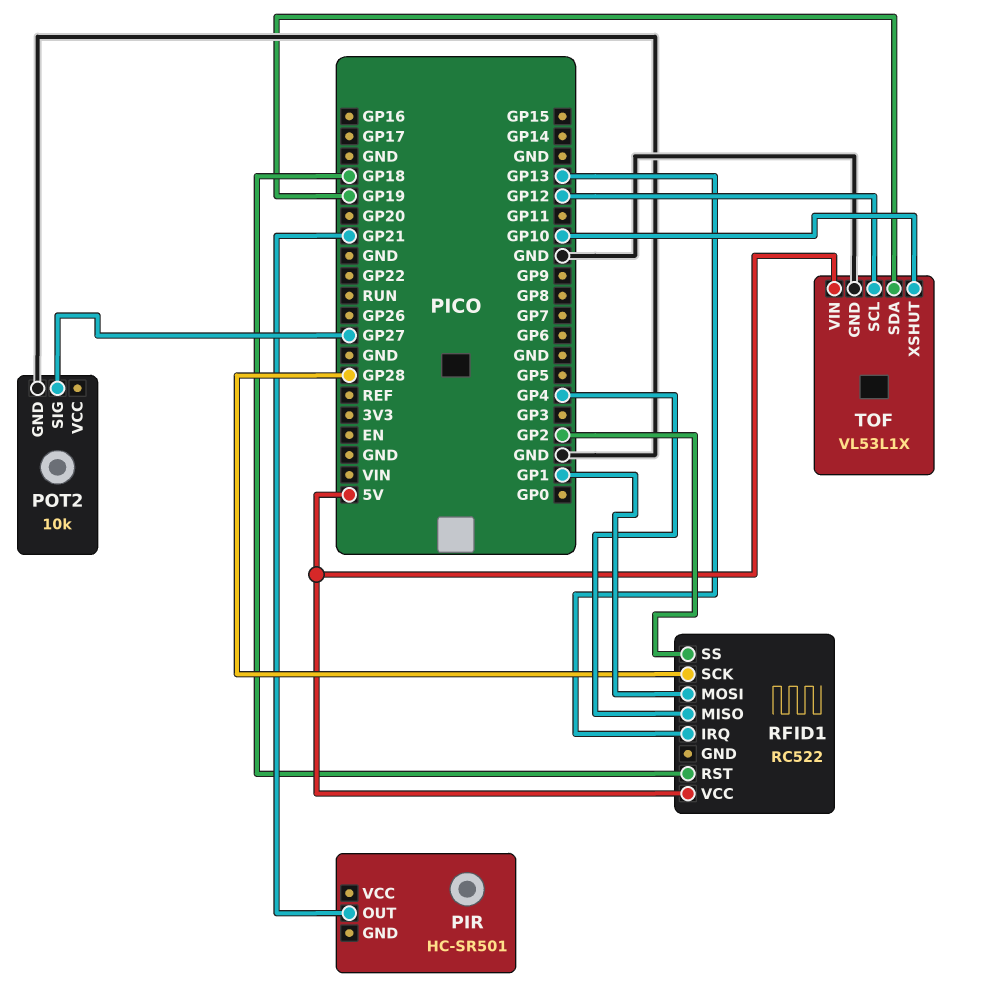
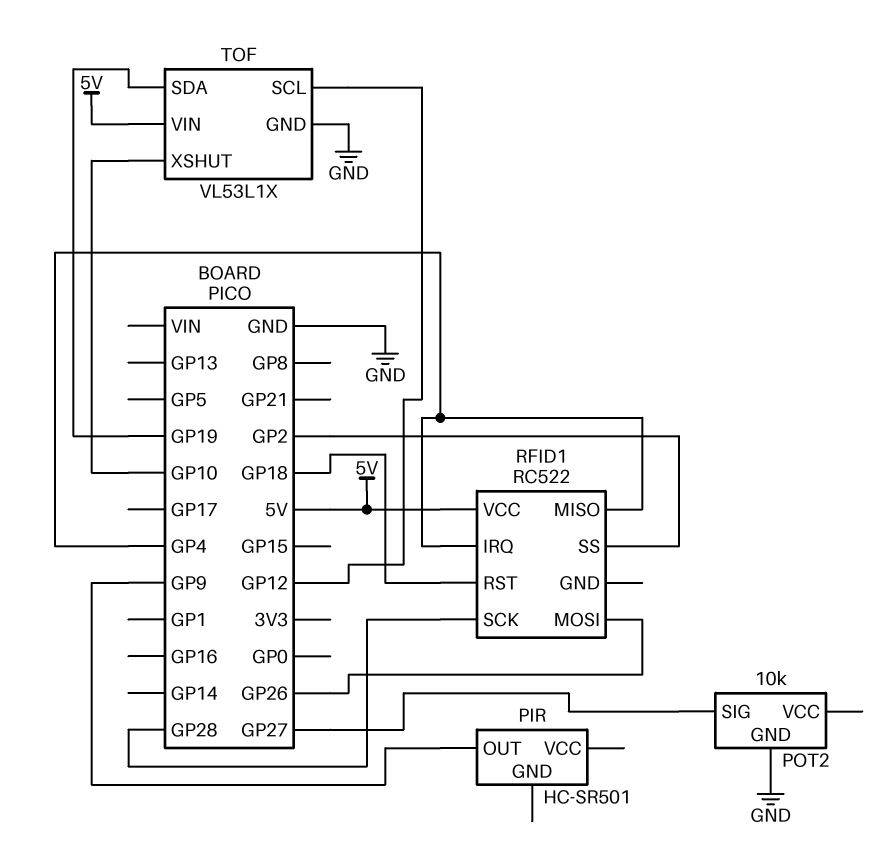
PIR pin OUT: GP21 -> GP9
RFID1 pin IRQ: GP13 -> GP4
RFID1 pin MOSI: GP1 -> GP26

